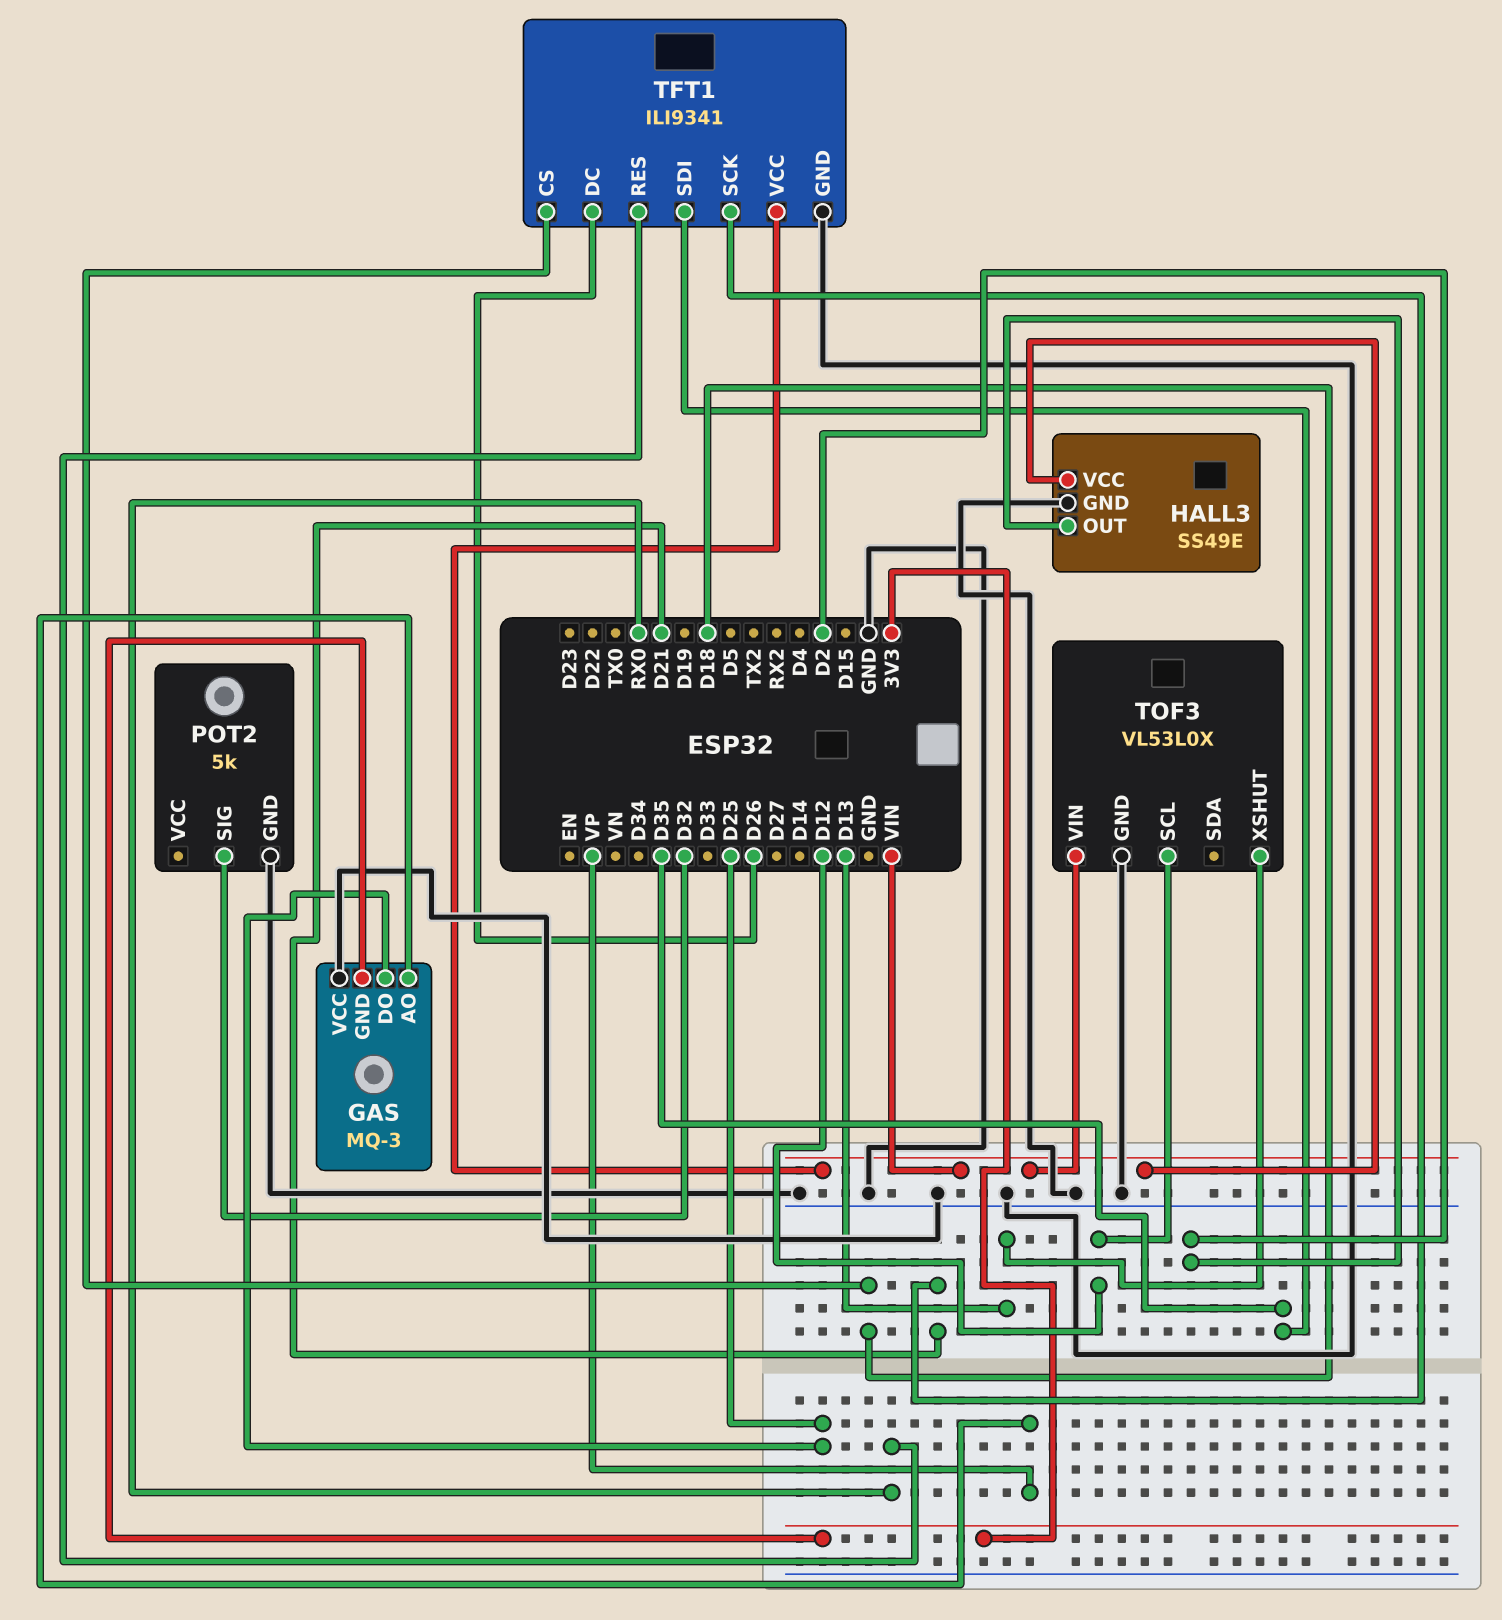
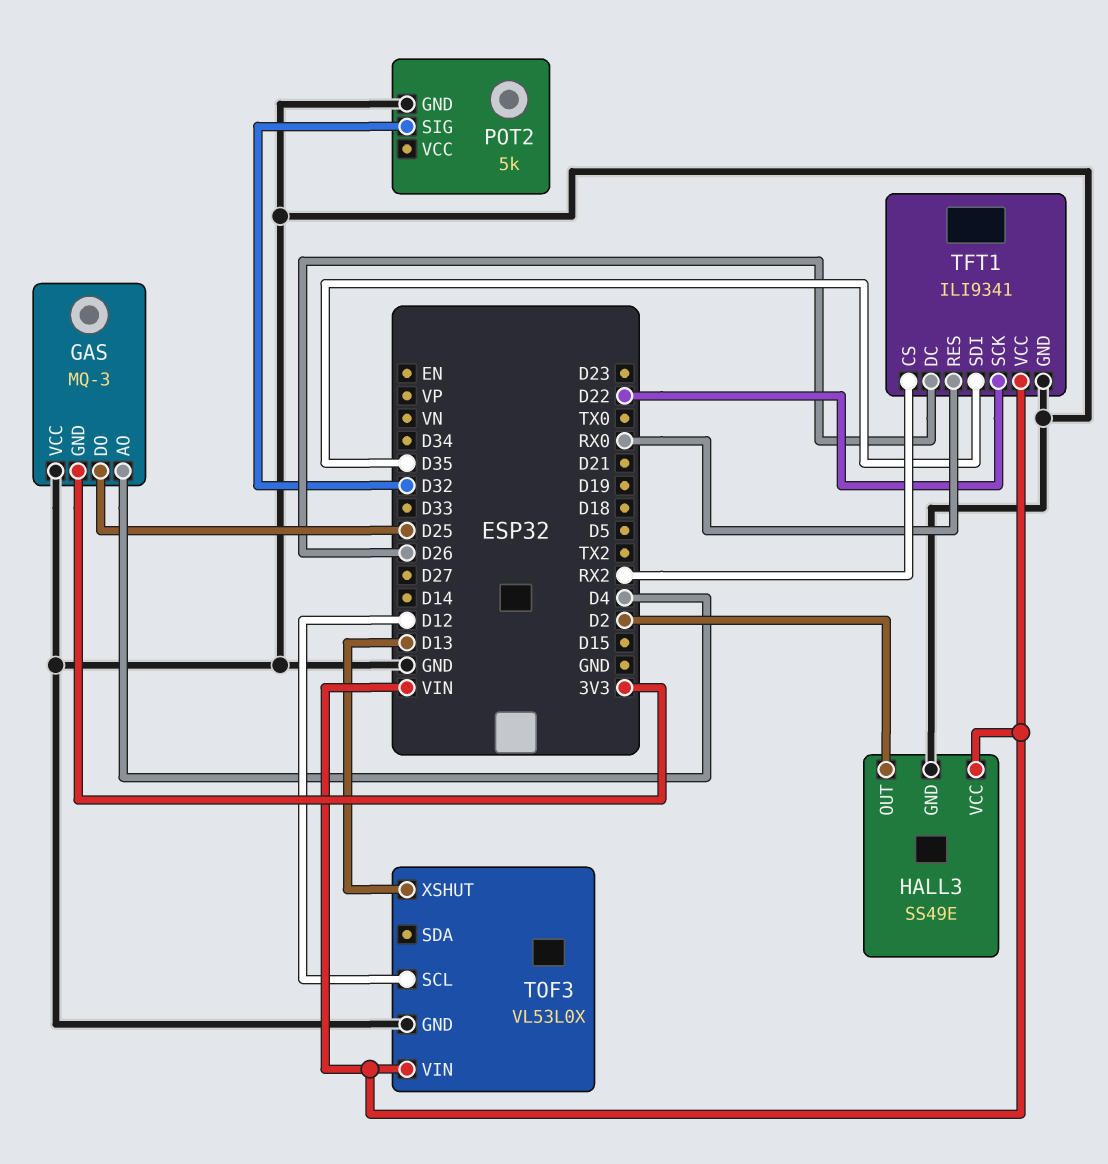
GAS pin AO: VP -> D4
TFT1 pin CS: D18 -> RX2
TFT1 pin SCK: D21 -> D22

